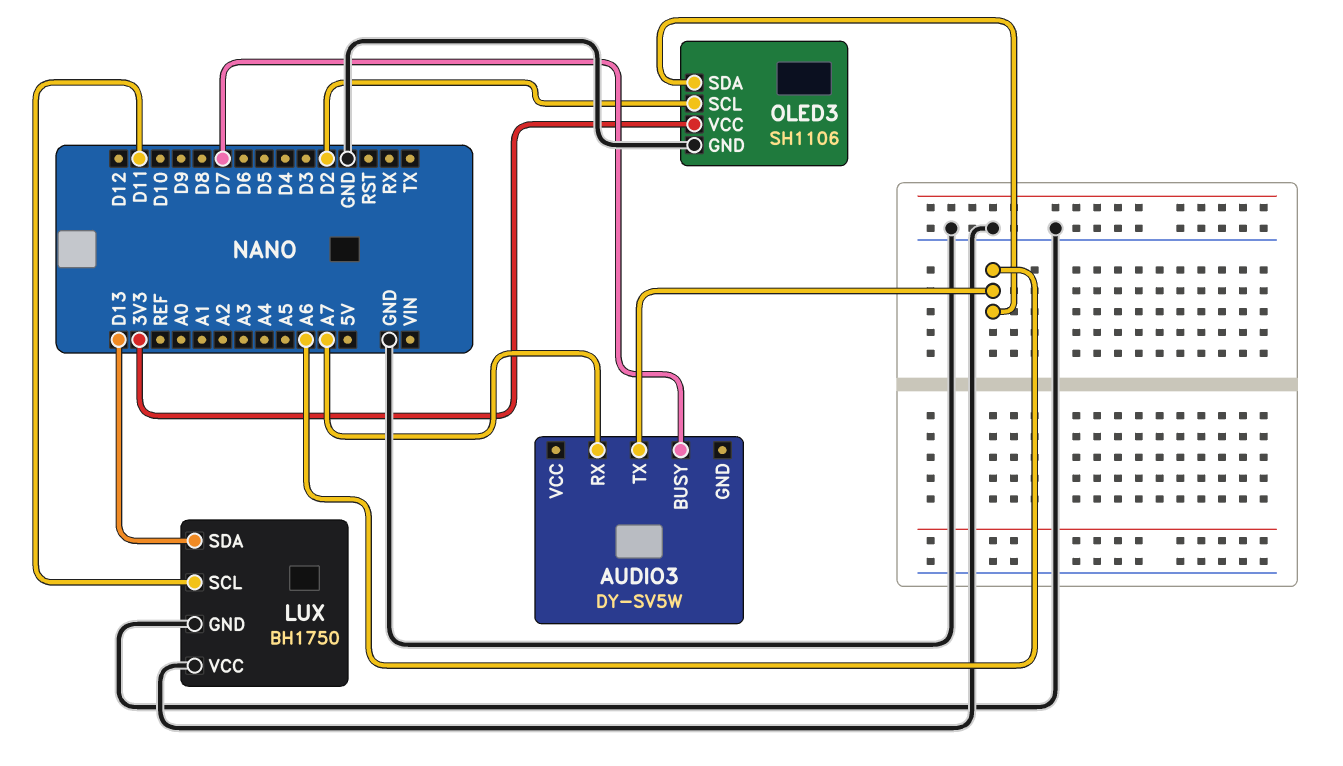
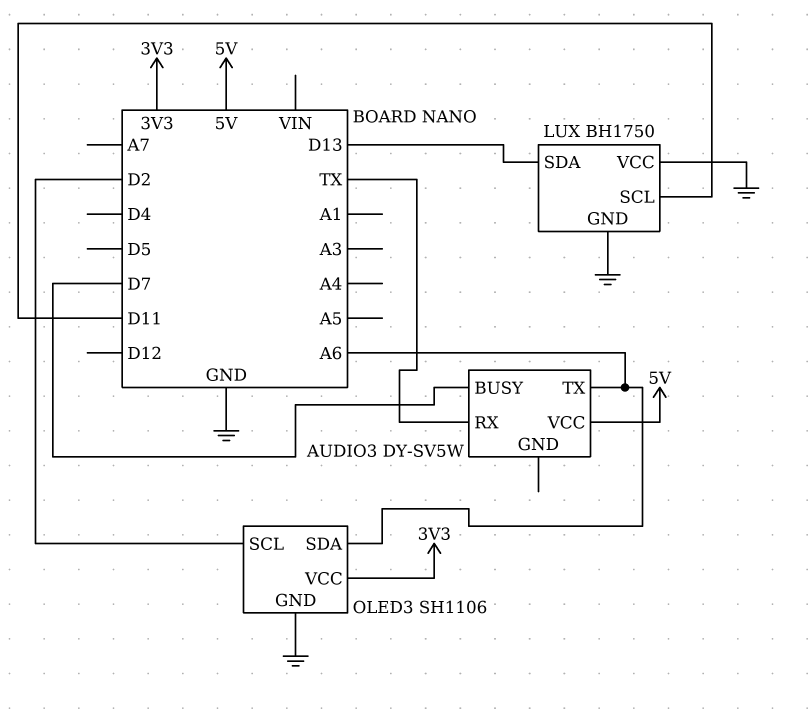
AUDIO3 pin RX: A7 -> TX
AUDIO3 pin VCC: none -> 5V

